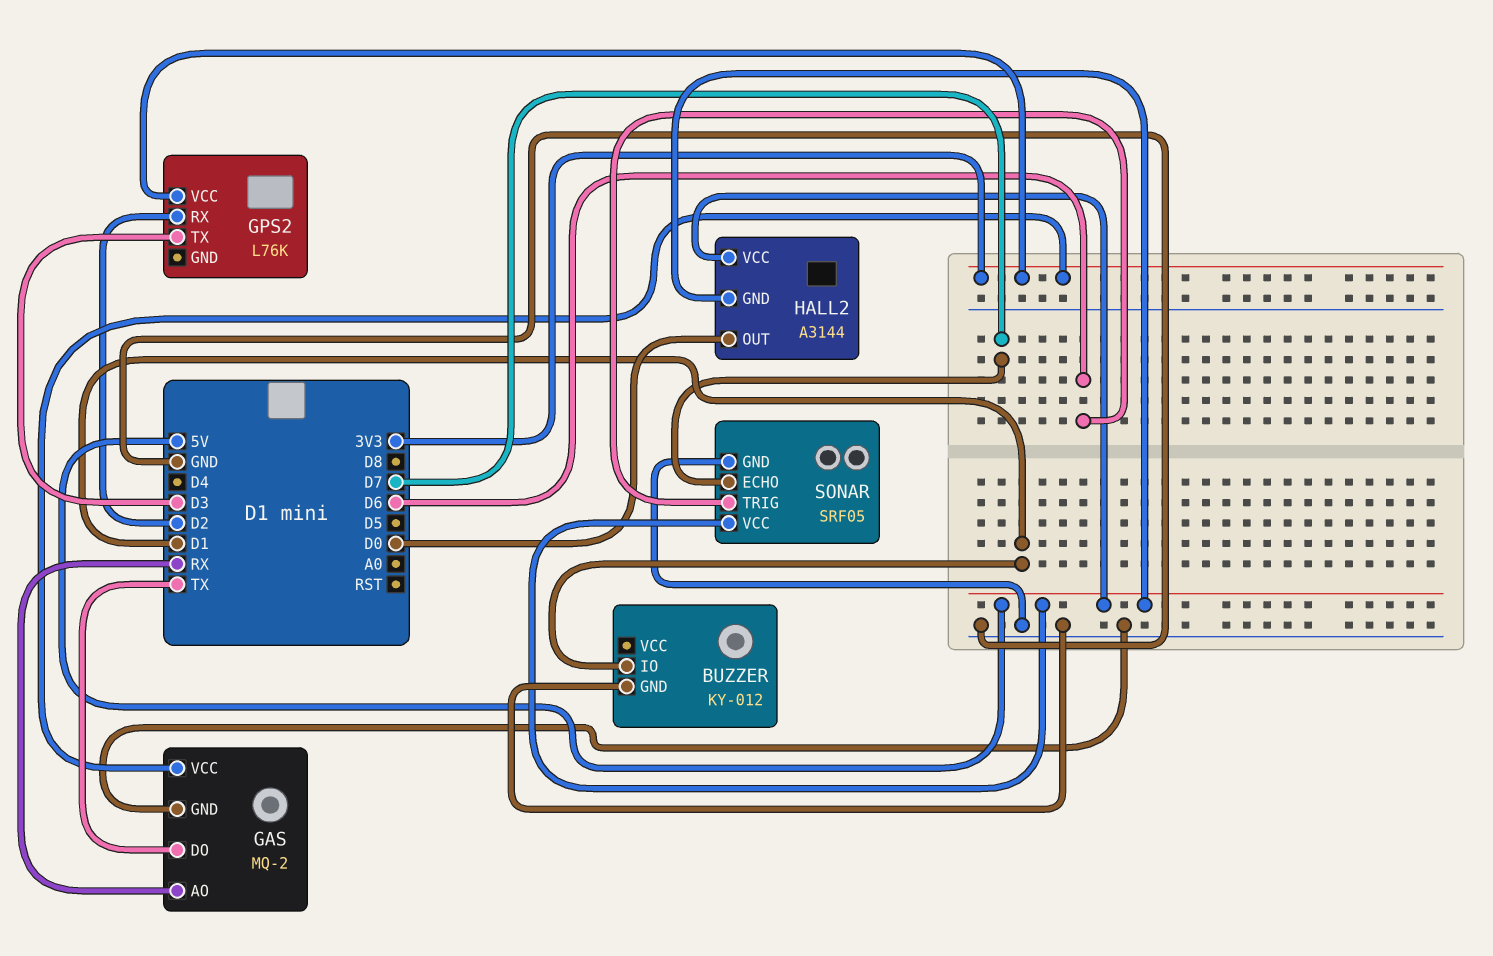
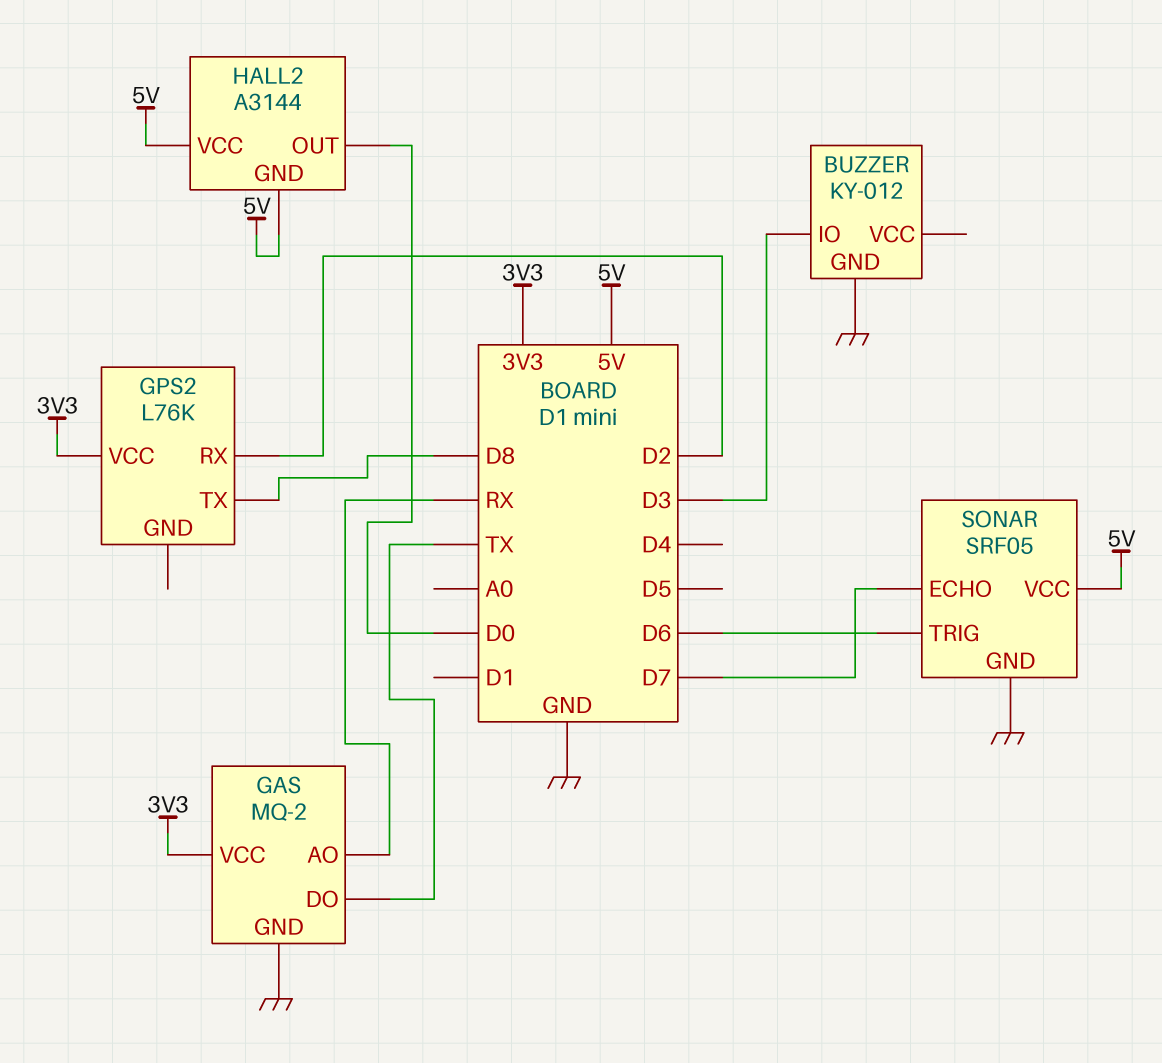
BUZZER pin IO: D1 -> D3
GPS2 pin TX: D3 -> D8

